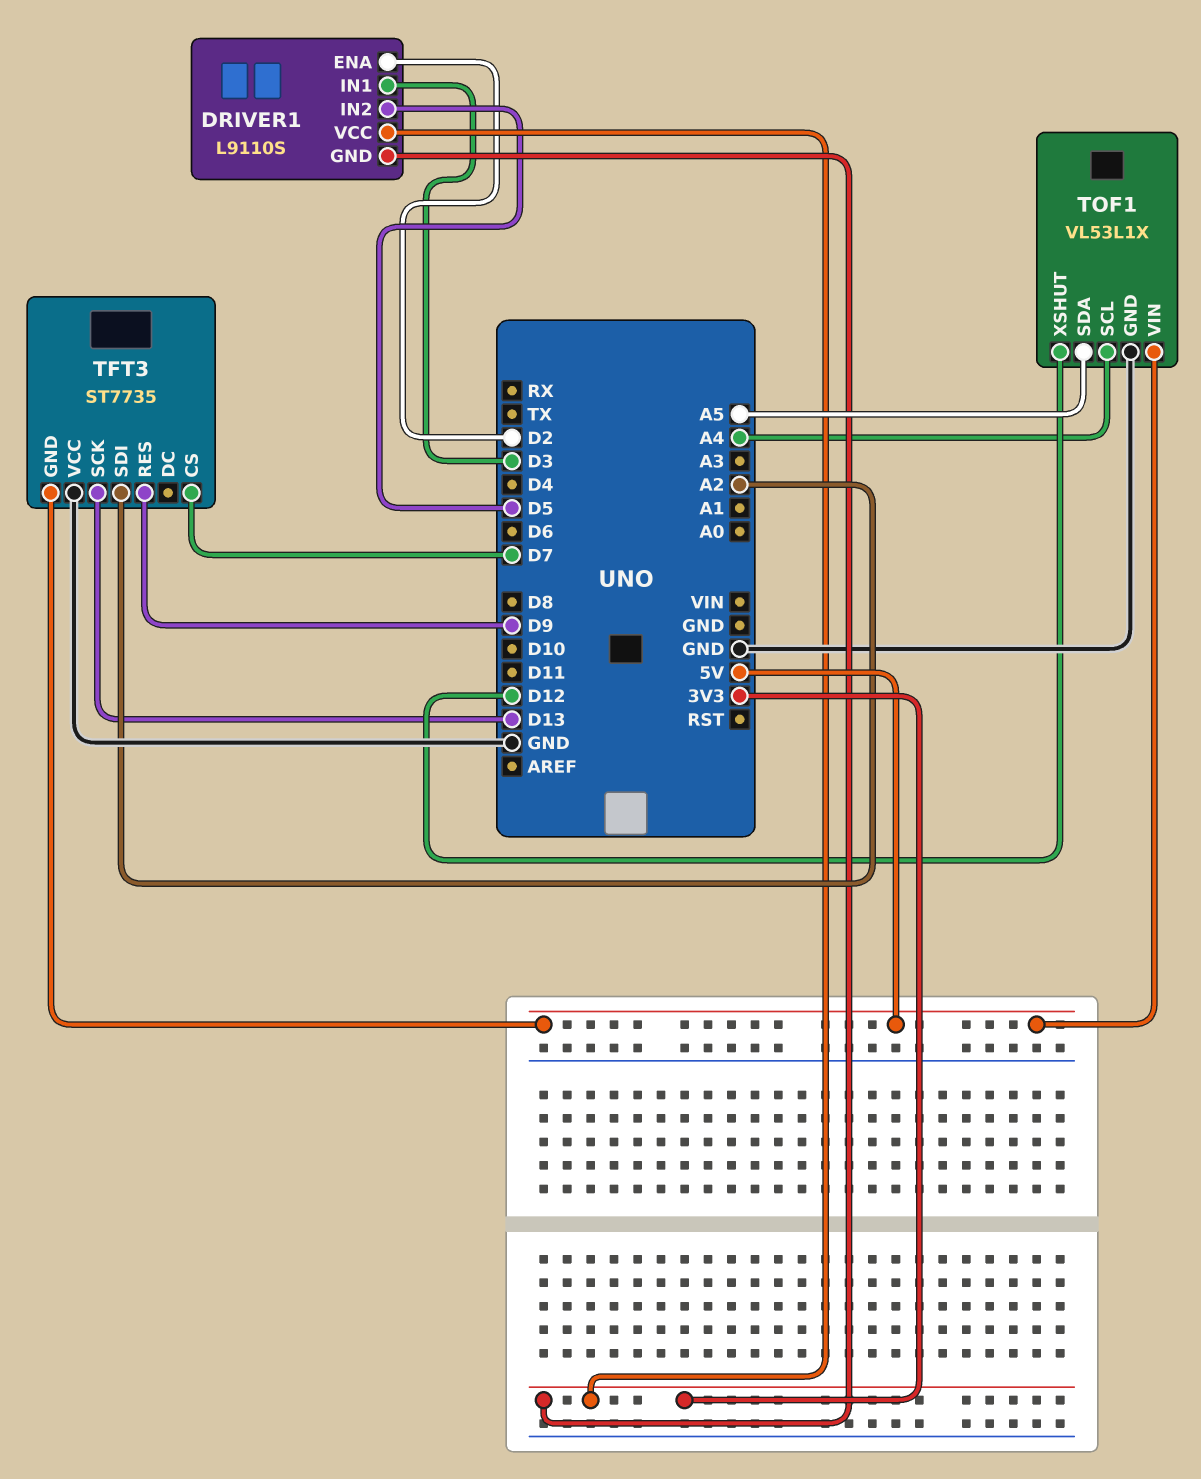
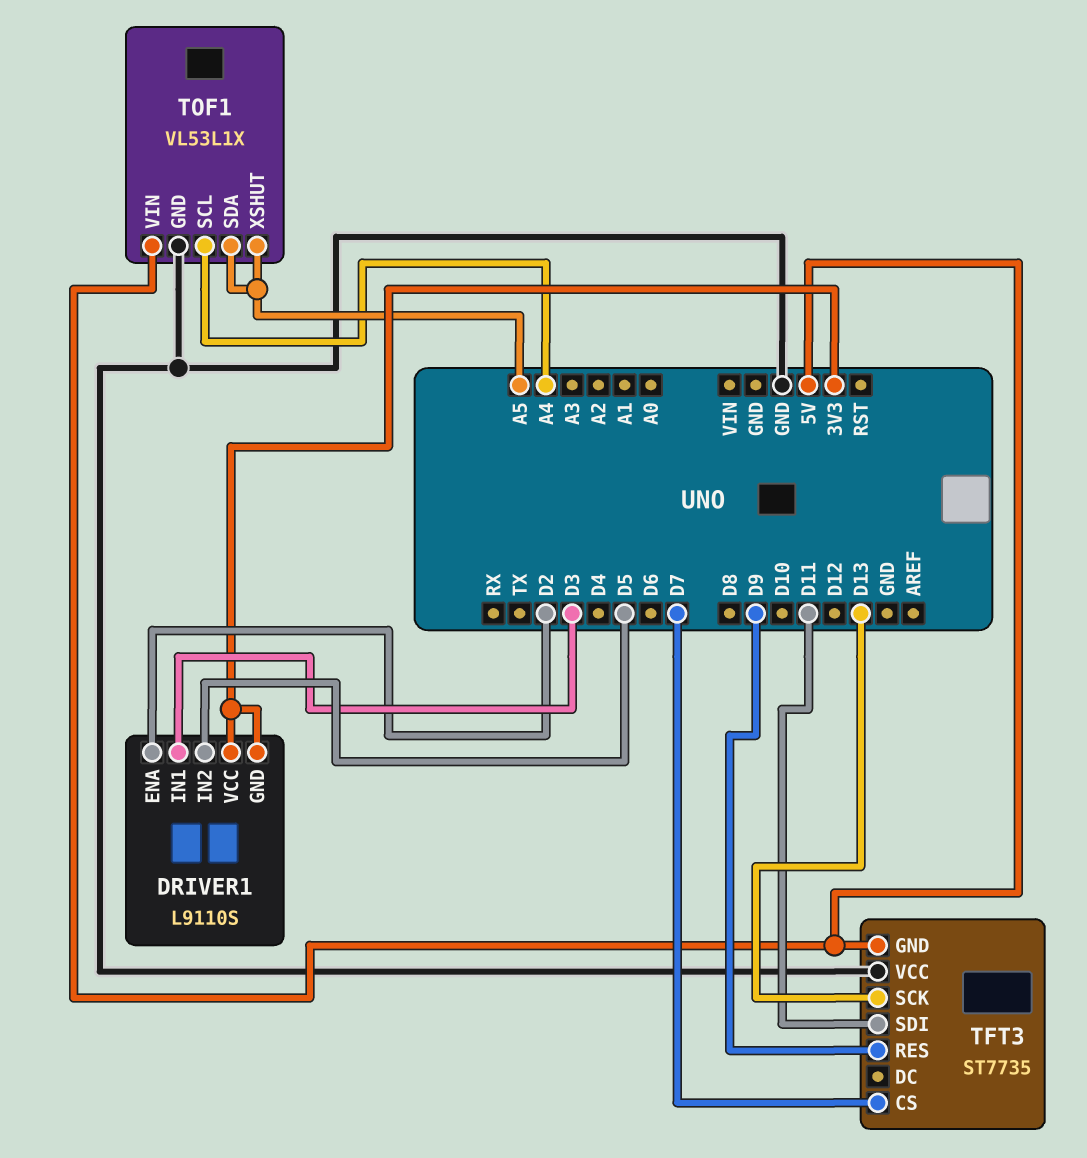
TFT3 pin SDI: A2 -> D11
TOF1 pin XSHUT: D12 -> A5

